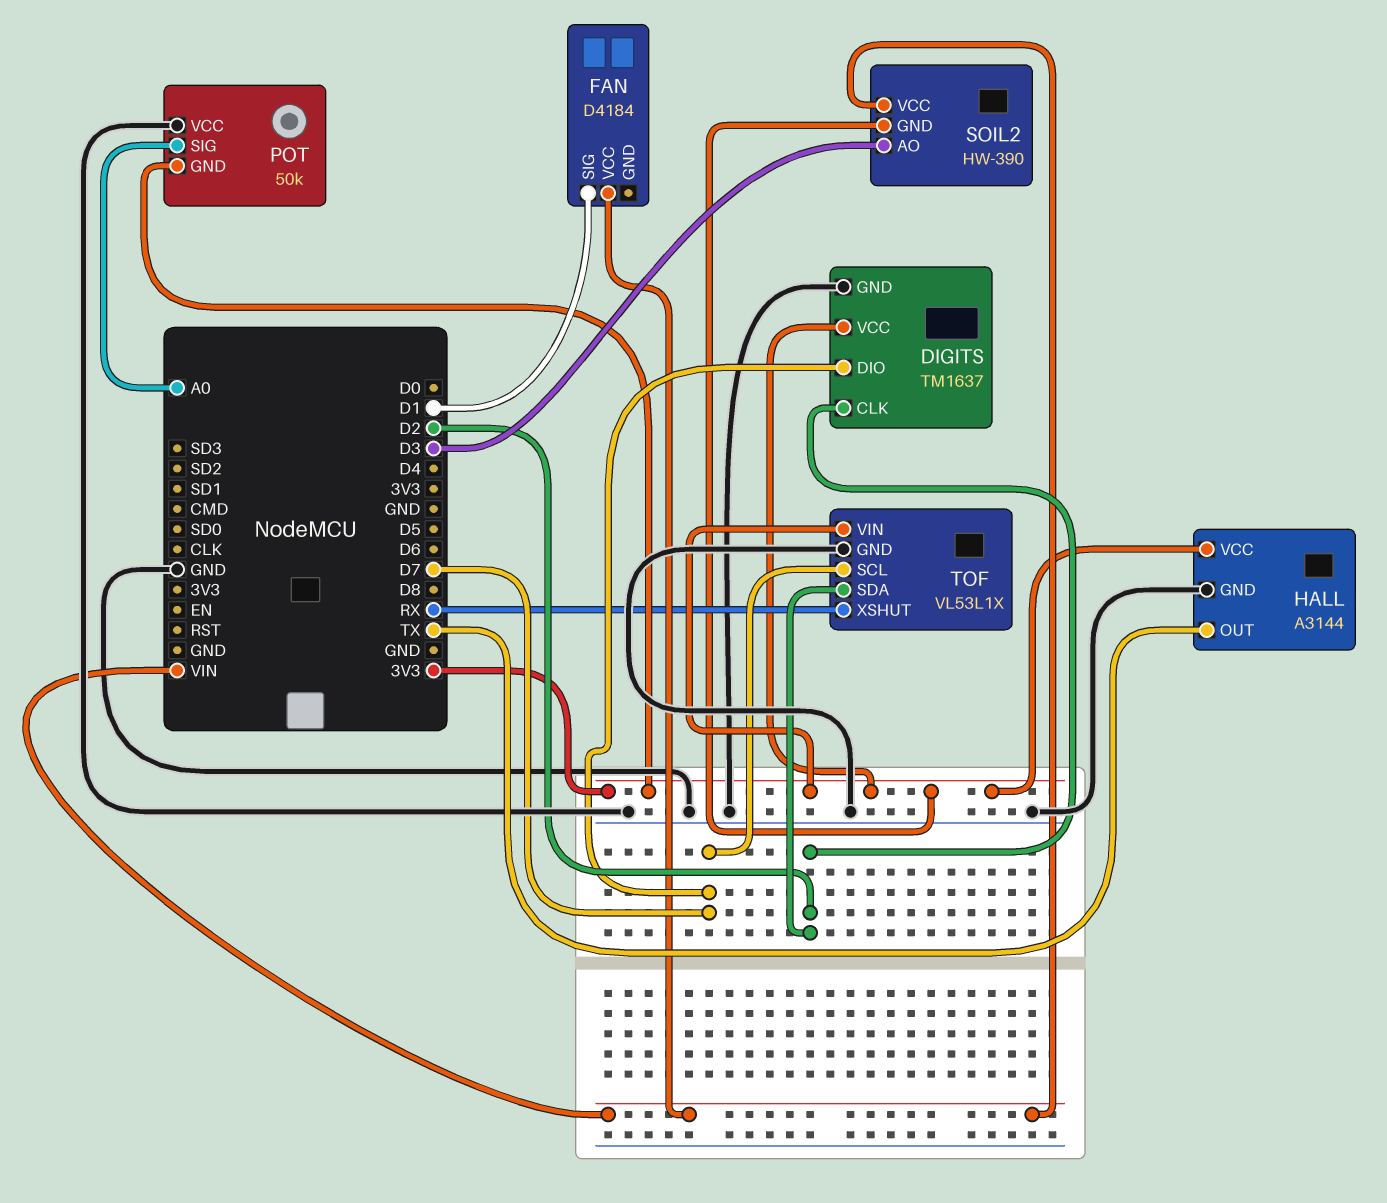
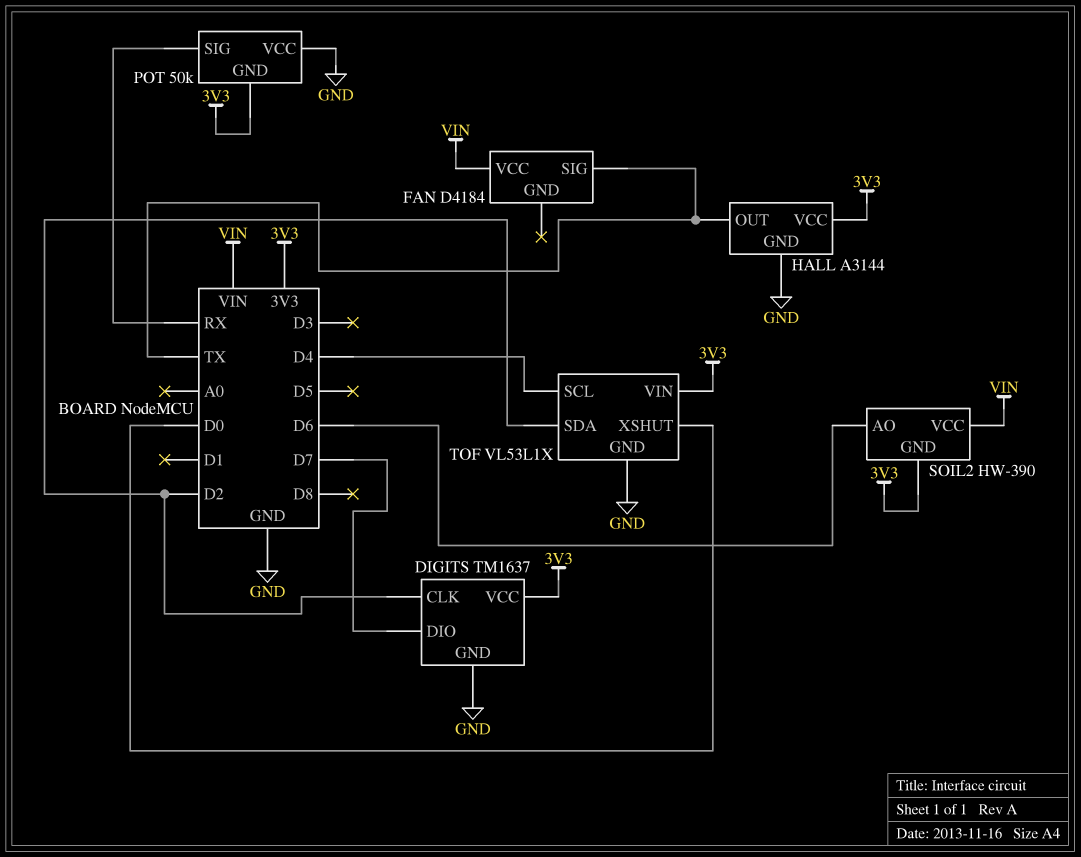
FAN pin SIG: D1 -> TX
POT pin SIG: A0 -> RX
SOIL2 pin AO: D3 -> D6
TOF pin SCL: D7 -> D4
TOF pin XSHUT: RX -> D0

